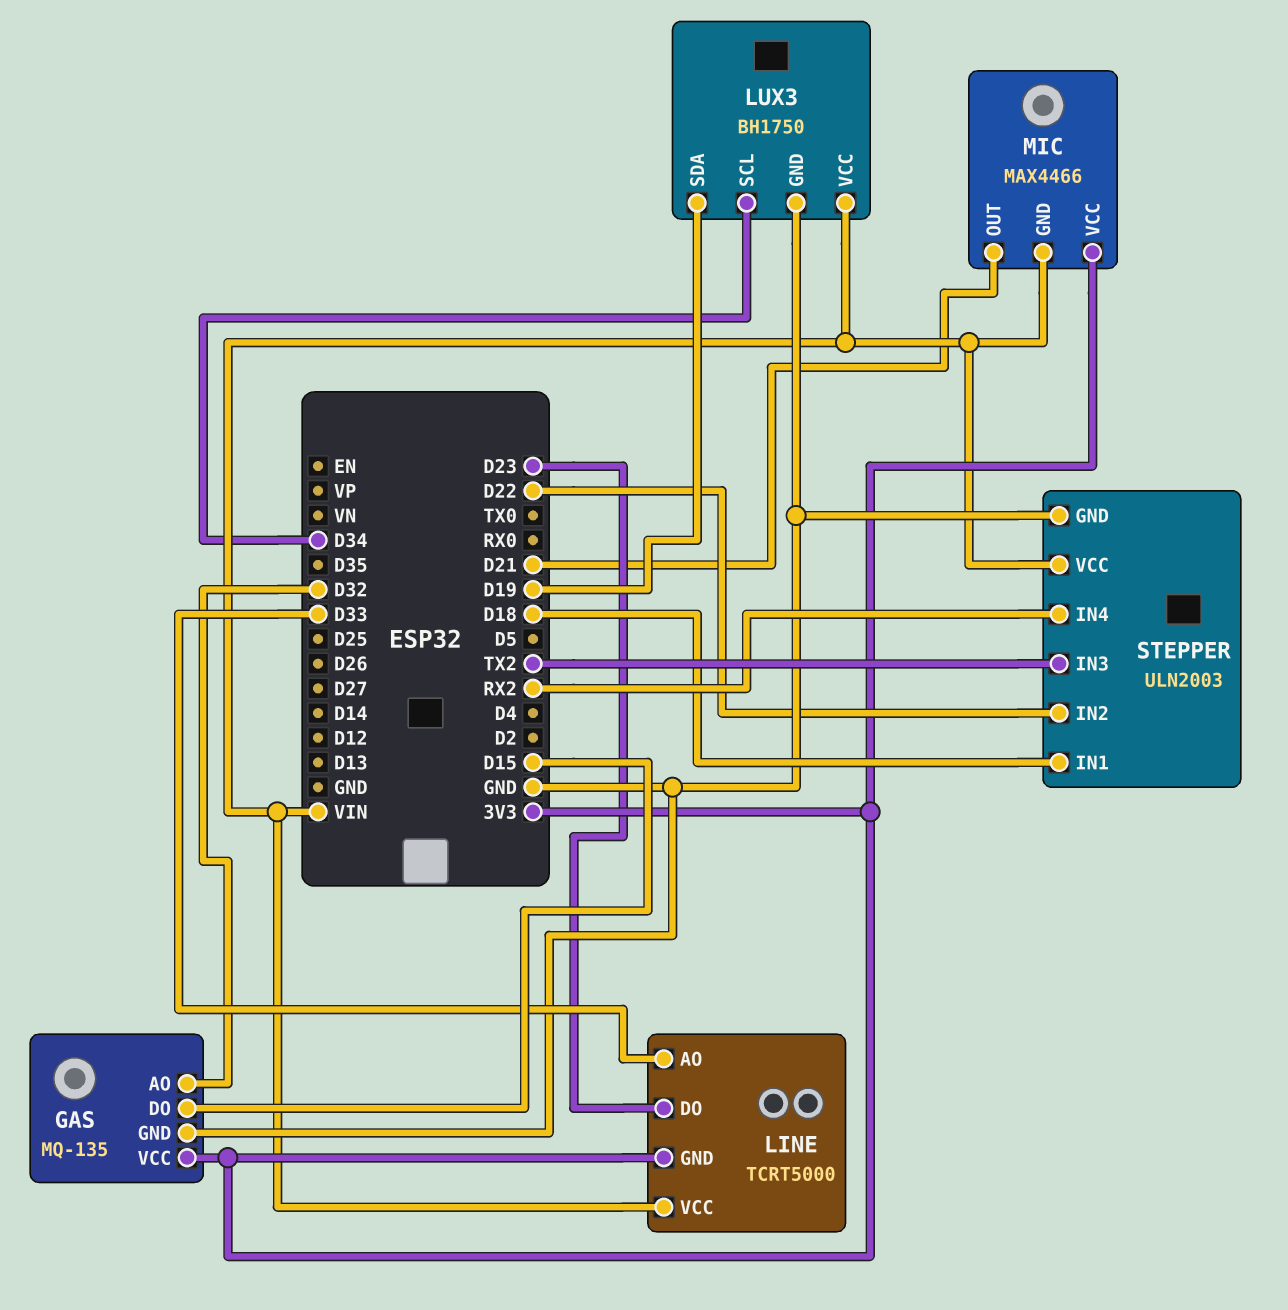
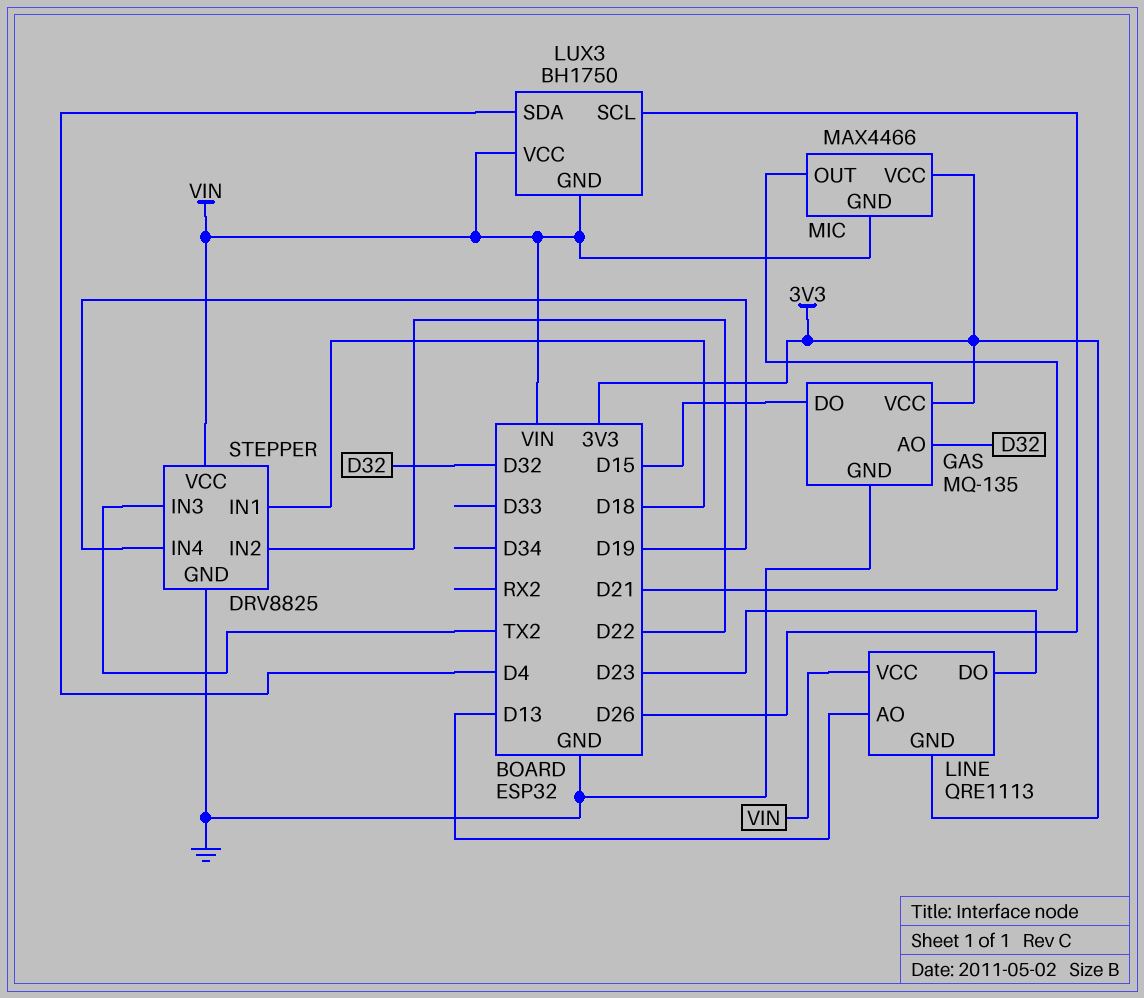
LINE: TCRT5000 -> QRE1113
LINE pin AO: D33 -> D13
LUX3 pin GND: GND -> VIN
LUX3 pin SCL: D34 -> D26
LUX3 pin SDA: D19 -> D4
STEPPER: ULN2003 -> DRV8825
STEPPER pin IN4: RX2 -> D19

